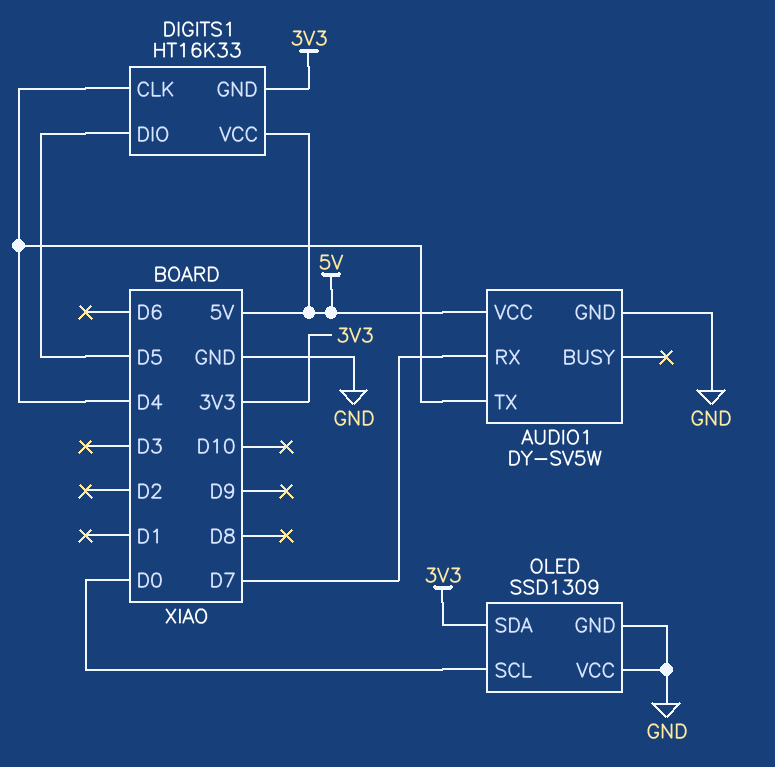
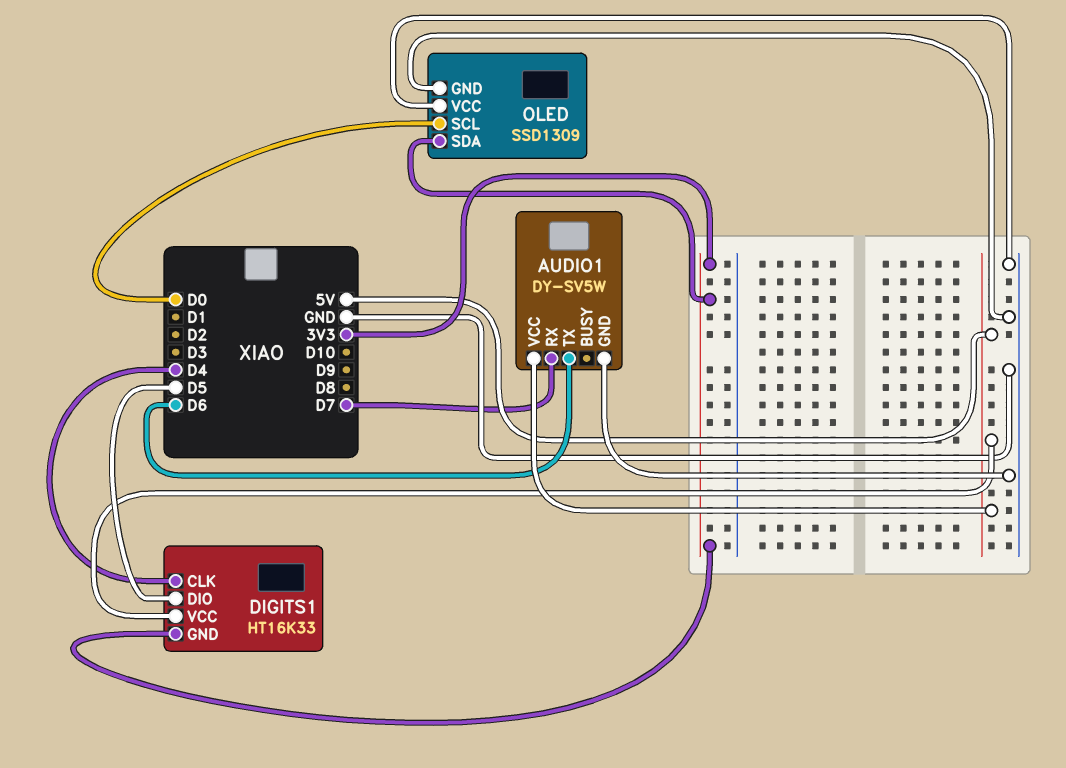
AUDIO1 pin TX: D4 -> D6

